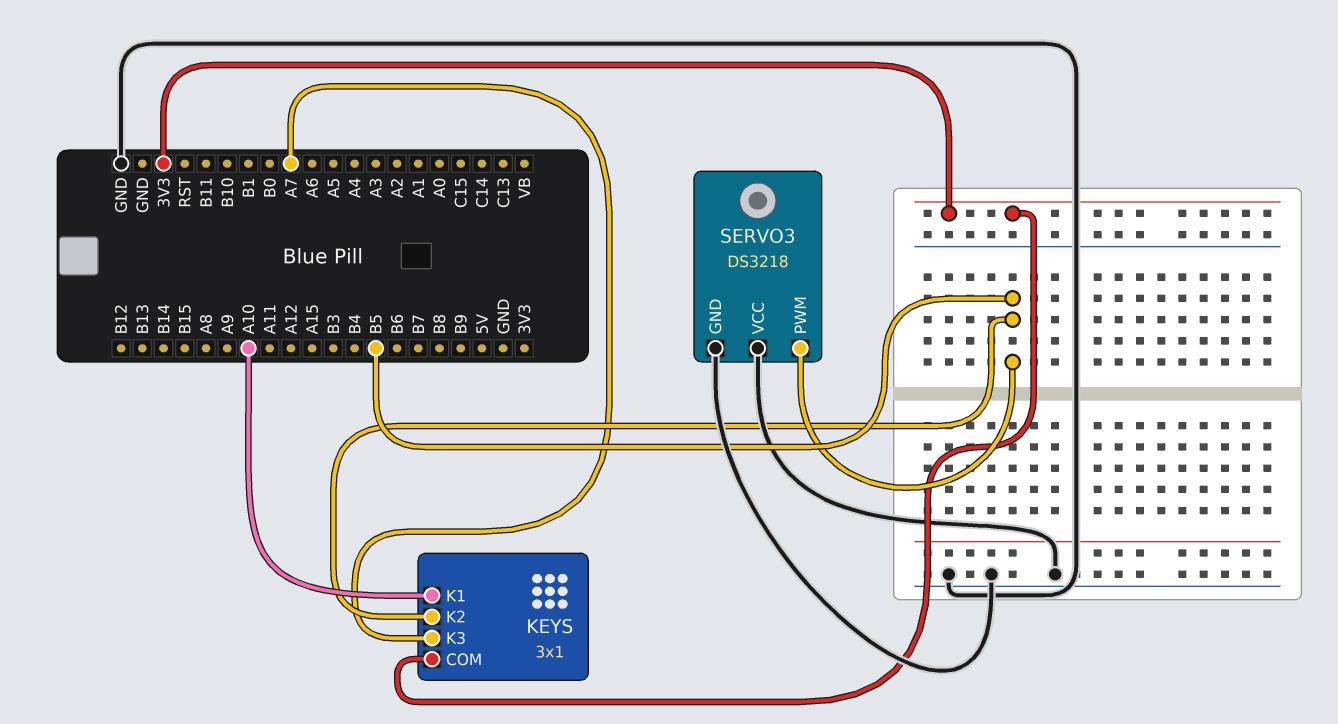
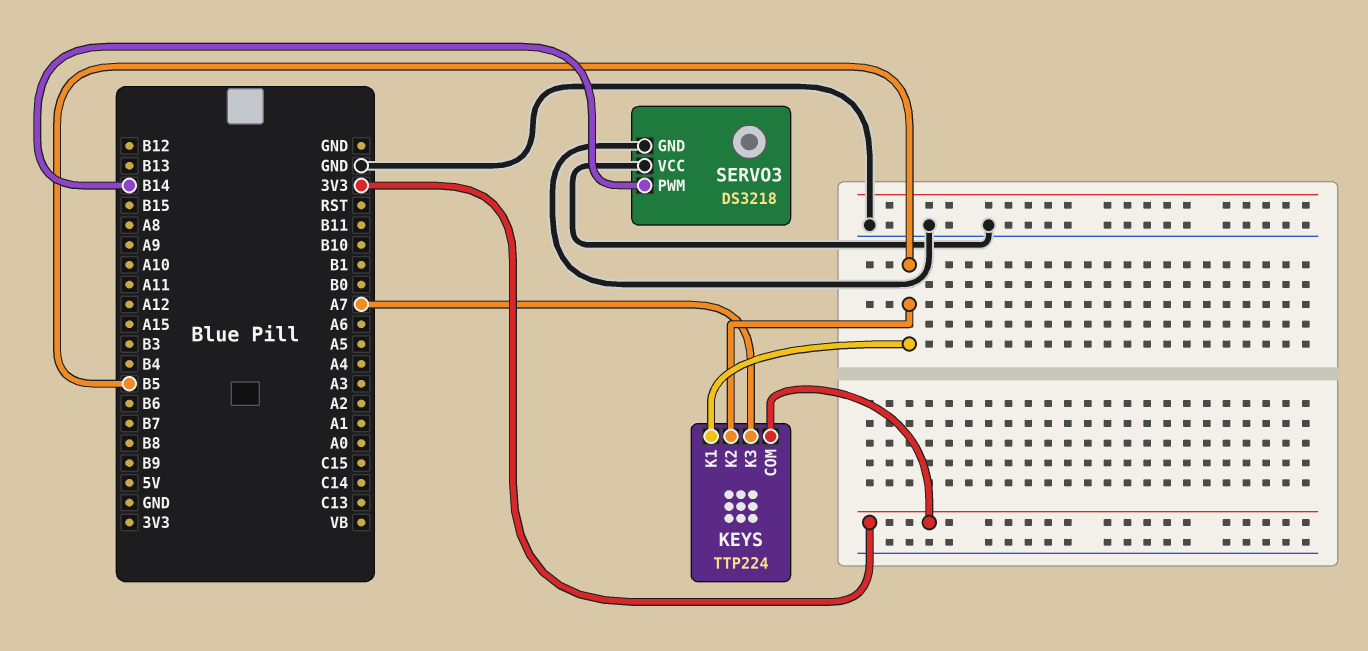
KEYS: 3x1 -> TTP224
KEYS pin K1: A10 -> B5
SERVO3 pin PWM: B5 -> B14

